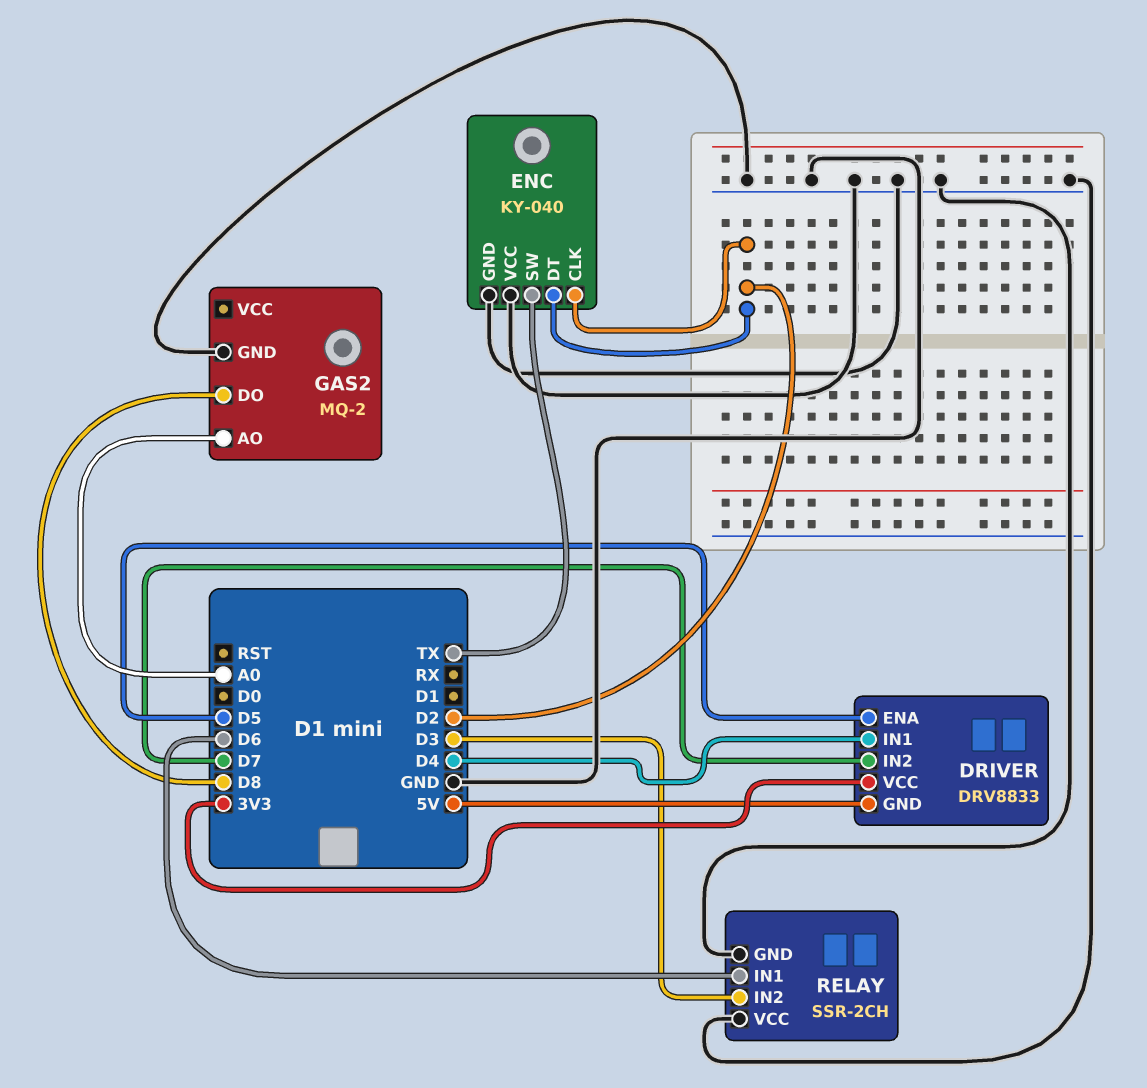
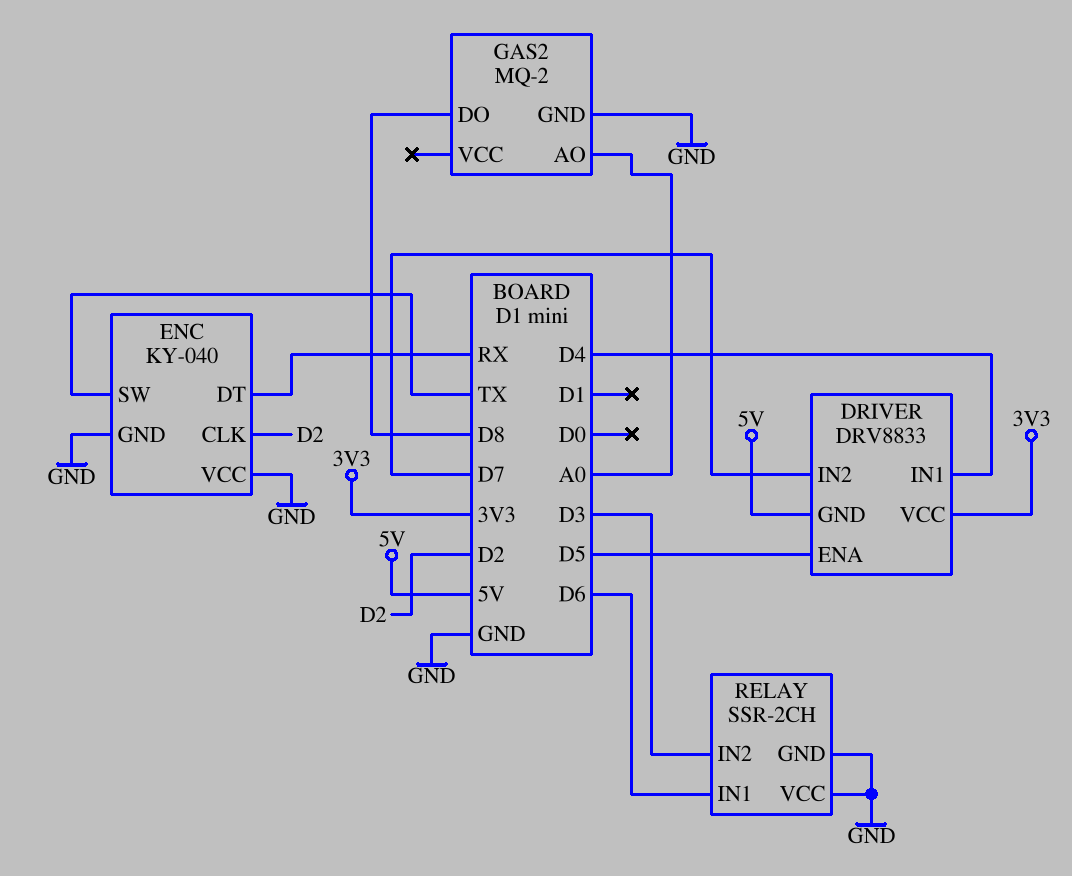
ENC pin DT: D2 -> RX

